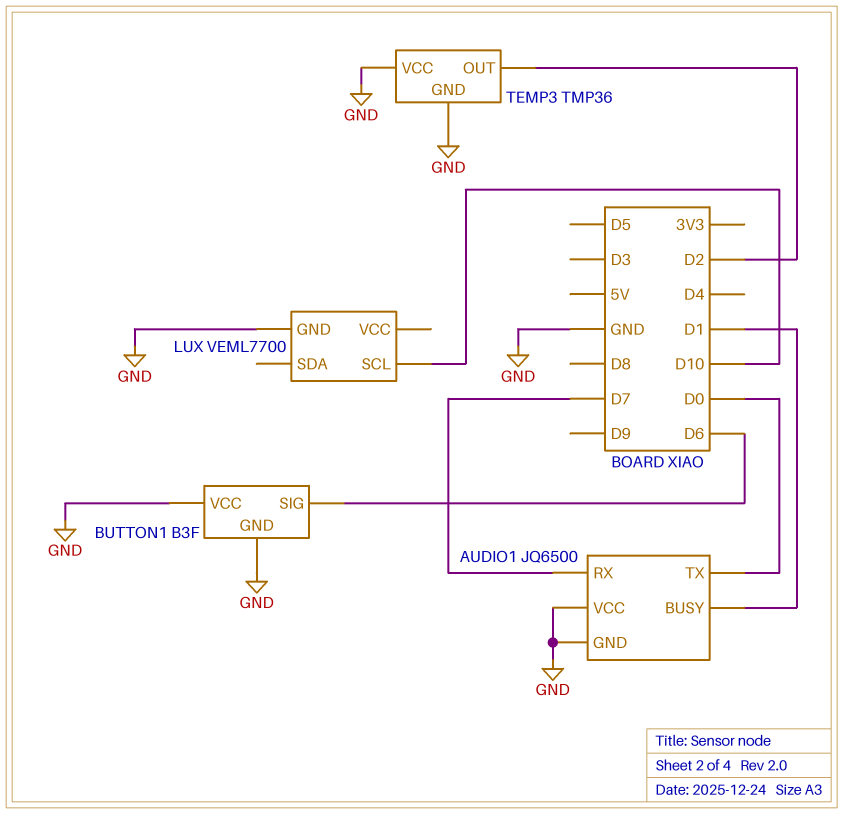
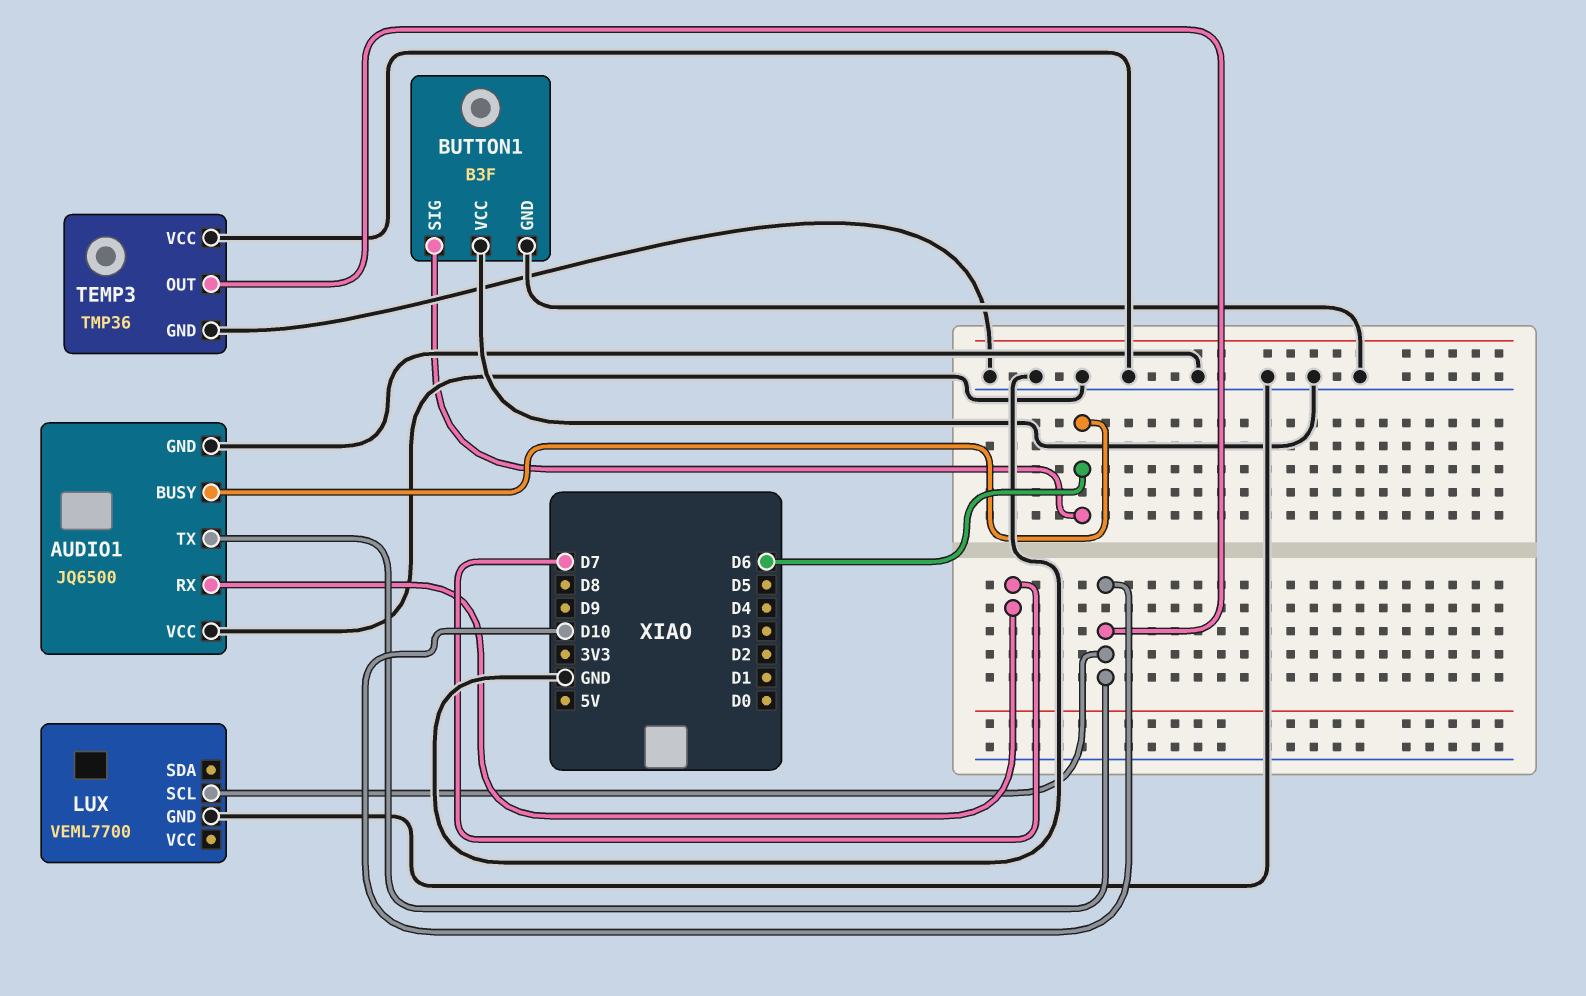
AUDIO1 pin BUSY: D1 -> D6
AUDIO1 pin TX: D0 -> D10
TEMP3 pin OUT: D2 -> D10

